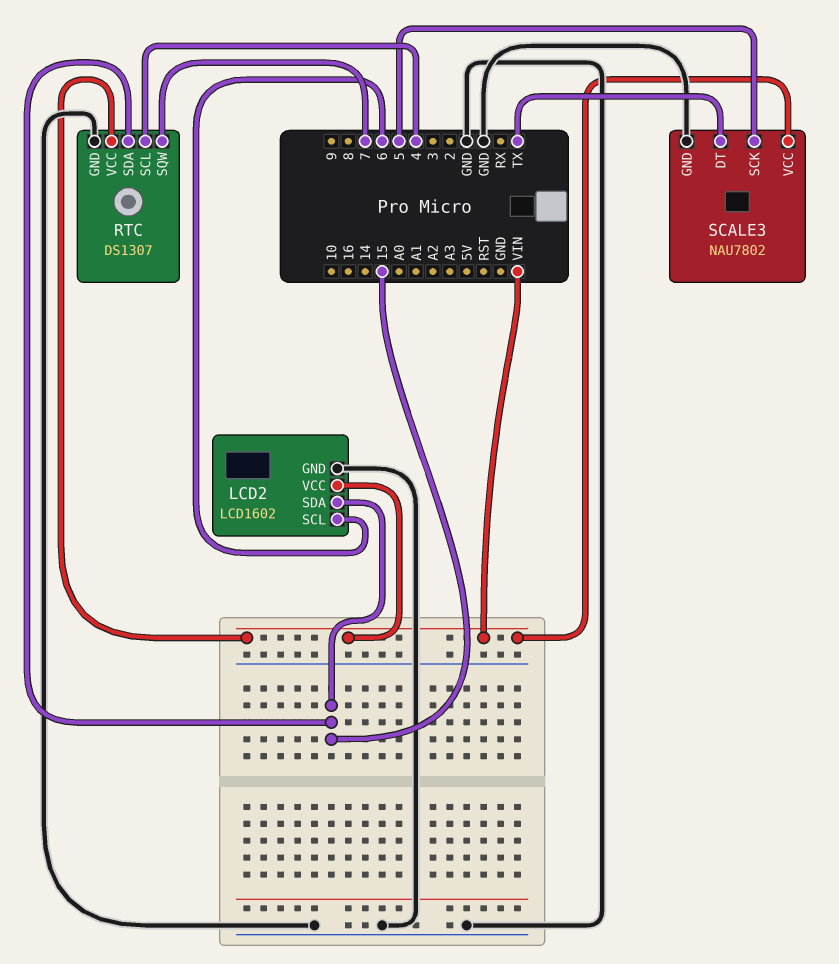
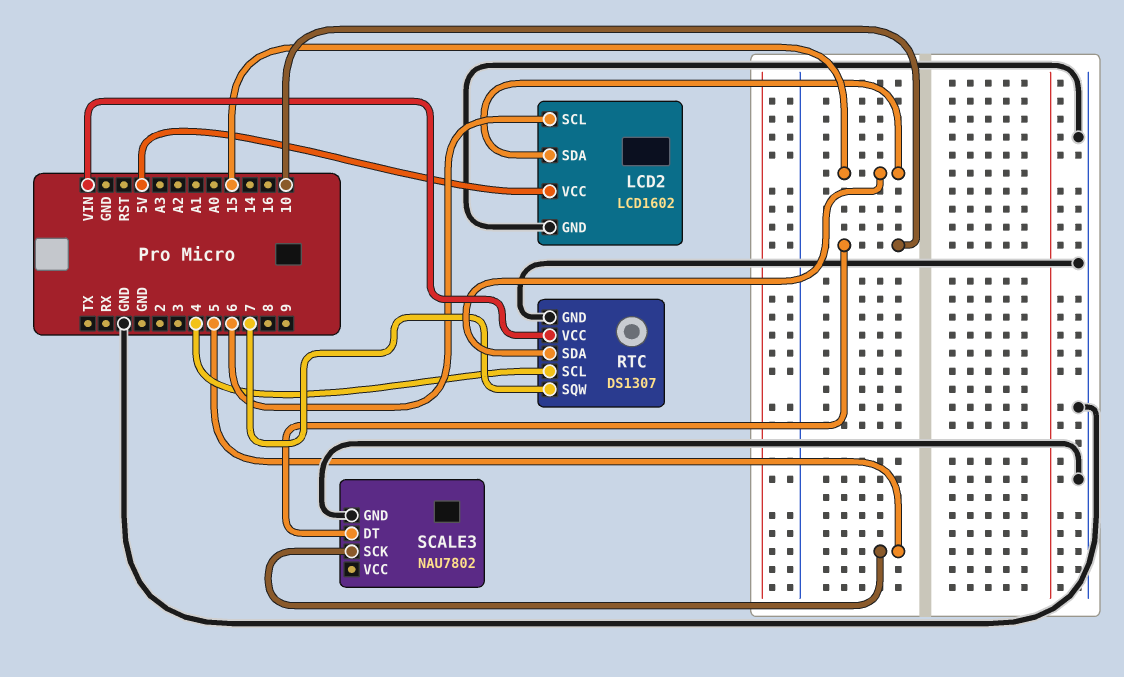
LCD2 pin VCC: VIN -> 5V
SCALE3 pin DT: TX -> 10
SCALE3 pin VCC: VIN -> none

